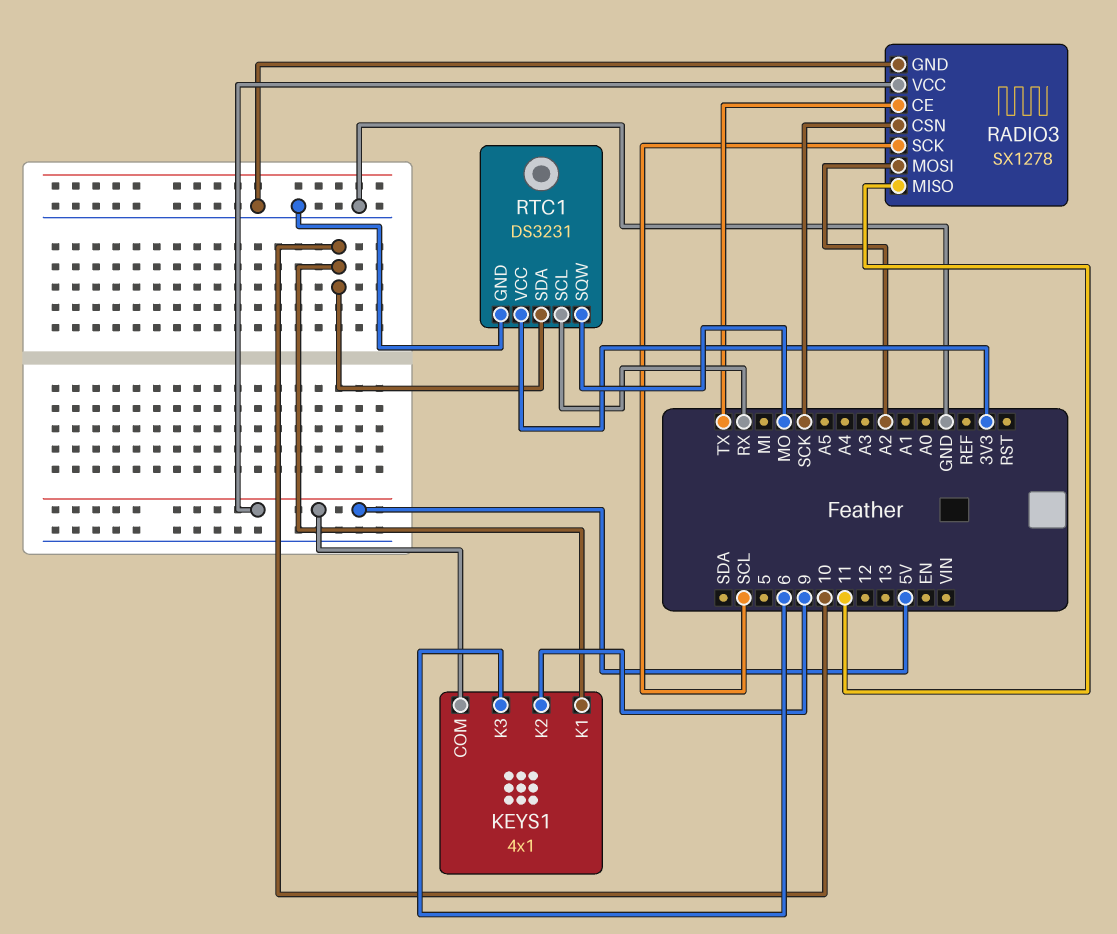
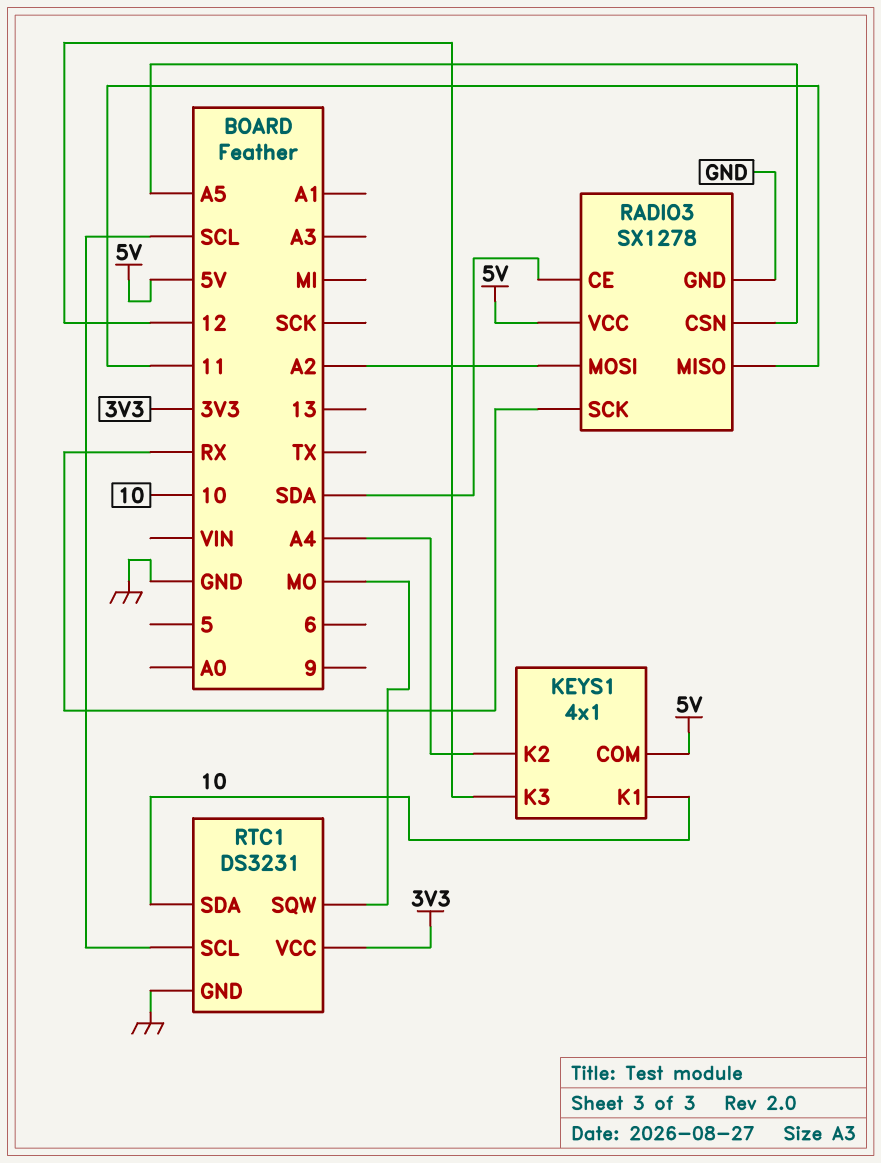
KEYS1 pin K2: 9 -> A4
KEYS1 pin K3: 6 -> 12
RADIO3 pin CE: TX -> SDA
RADIO3 pin CSN: SCK -> A5
RADIO3 pin SCK: SCL -> RX
RTC1 pin SCL: RX -> SCL

